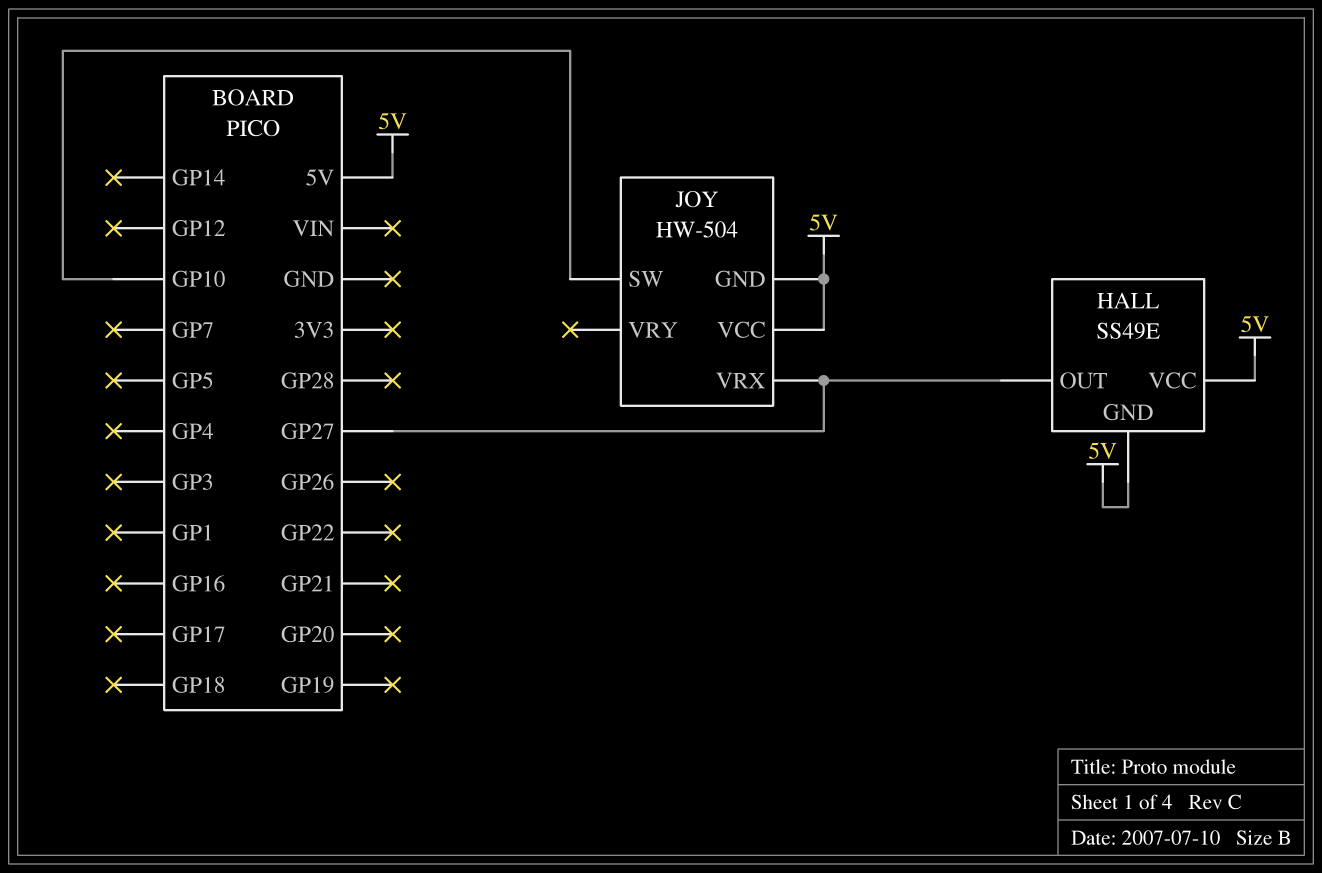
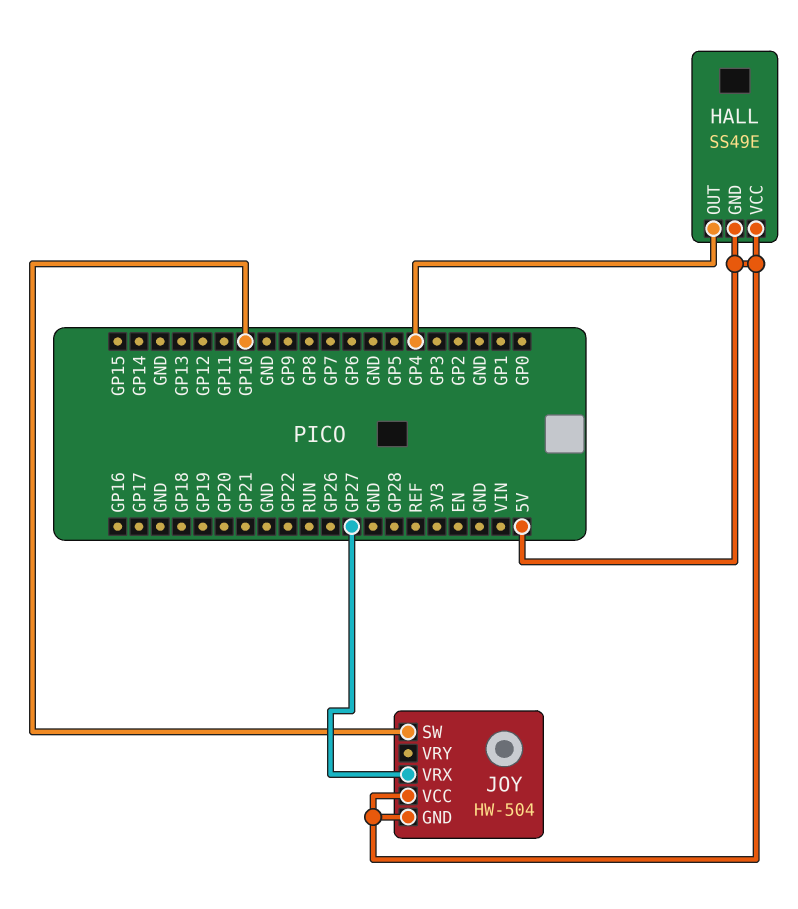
HALL pin OUT: GP27 -> GP4

